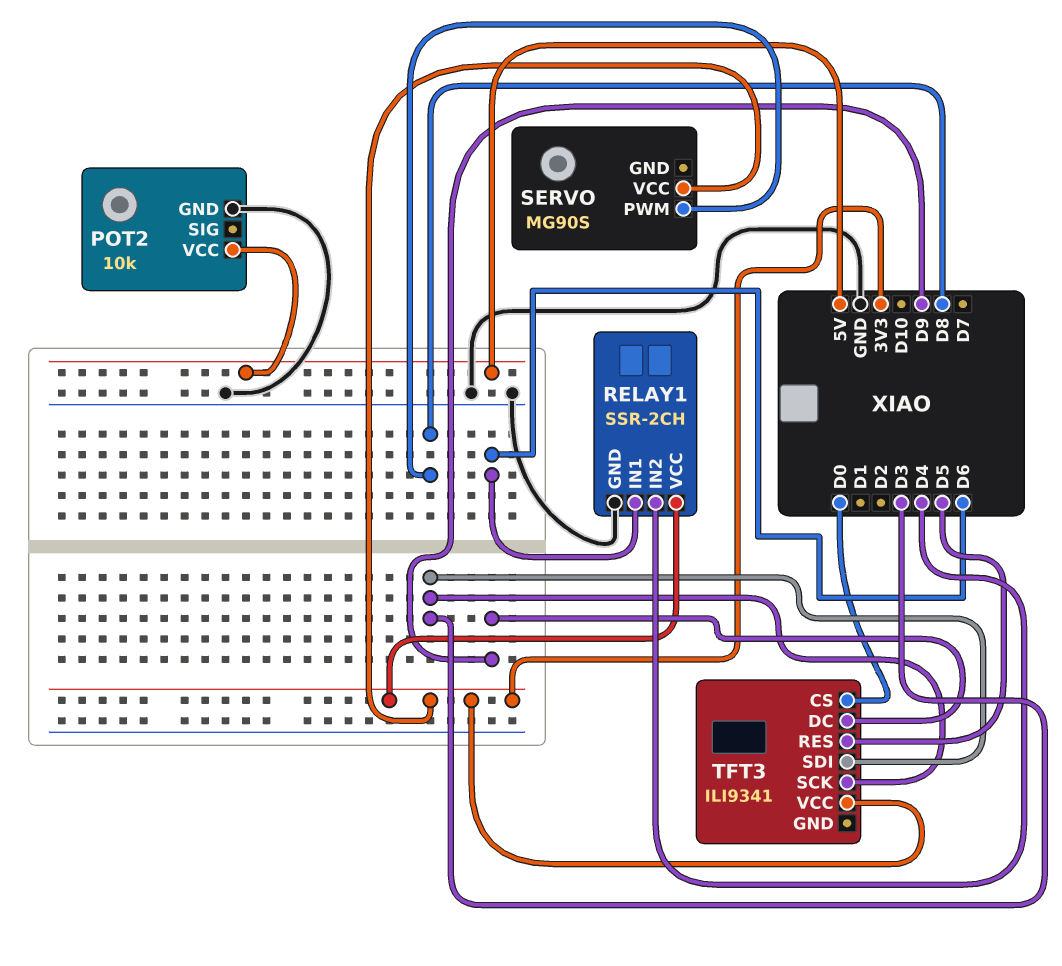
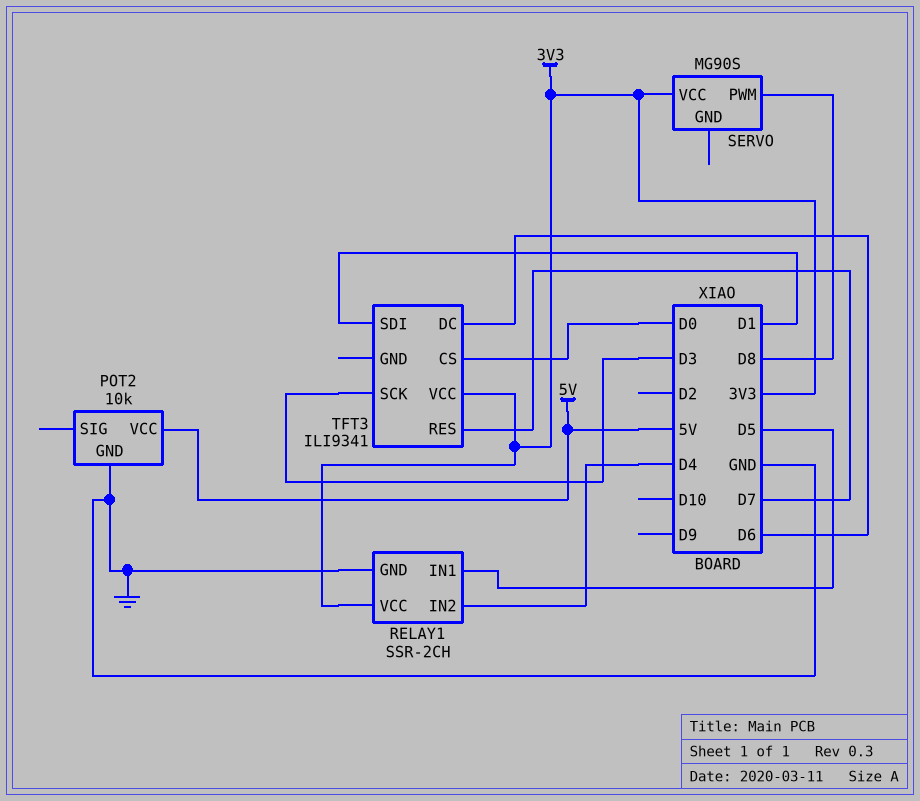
RELAY1 pin IN1: D6 -> D5
TFT3 pin DC: D9 -> D6
TFT3 pin RES: D5 -> D7
TFT3 pin SDI: D3 -> D1

